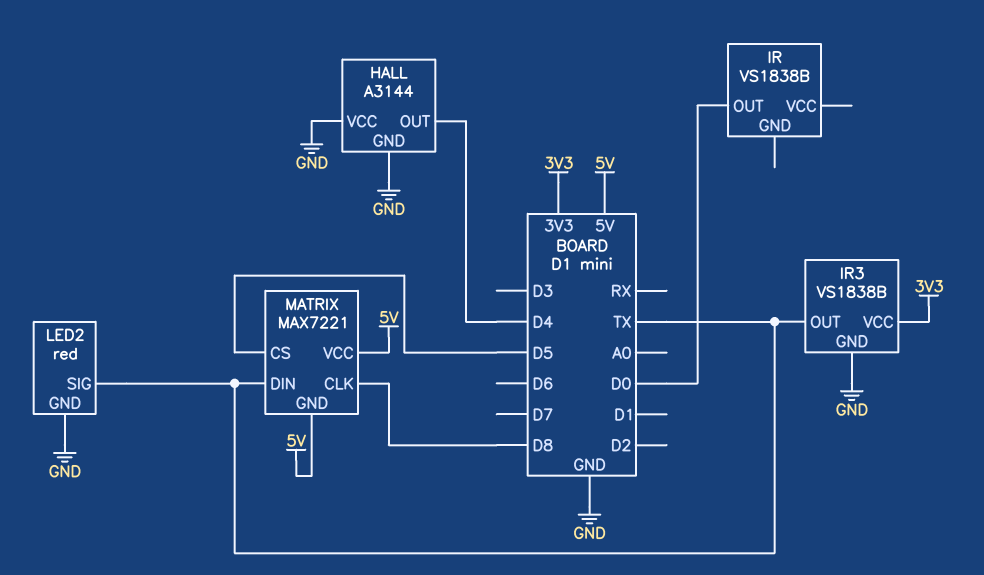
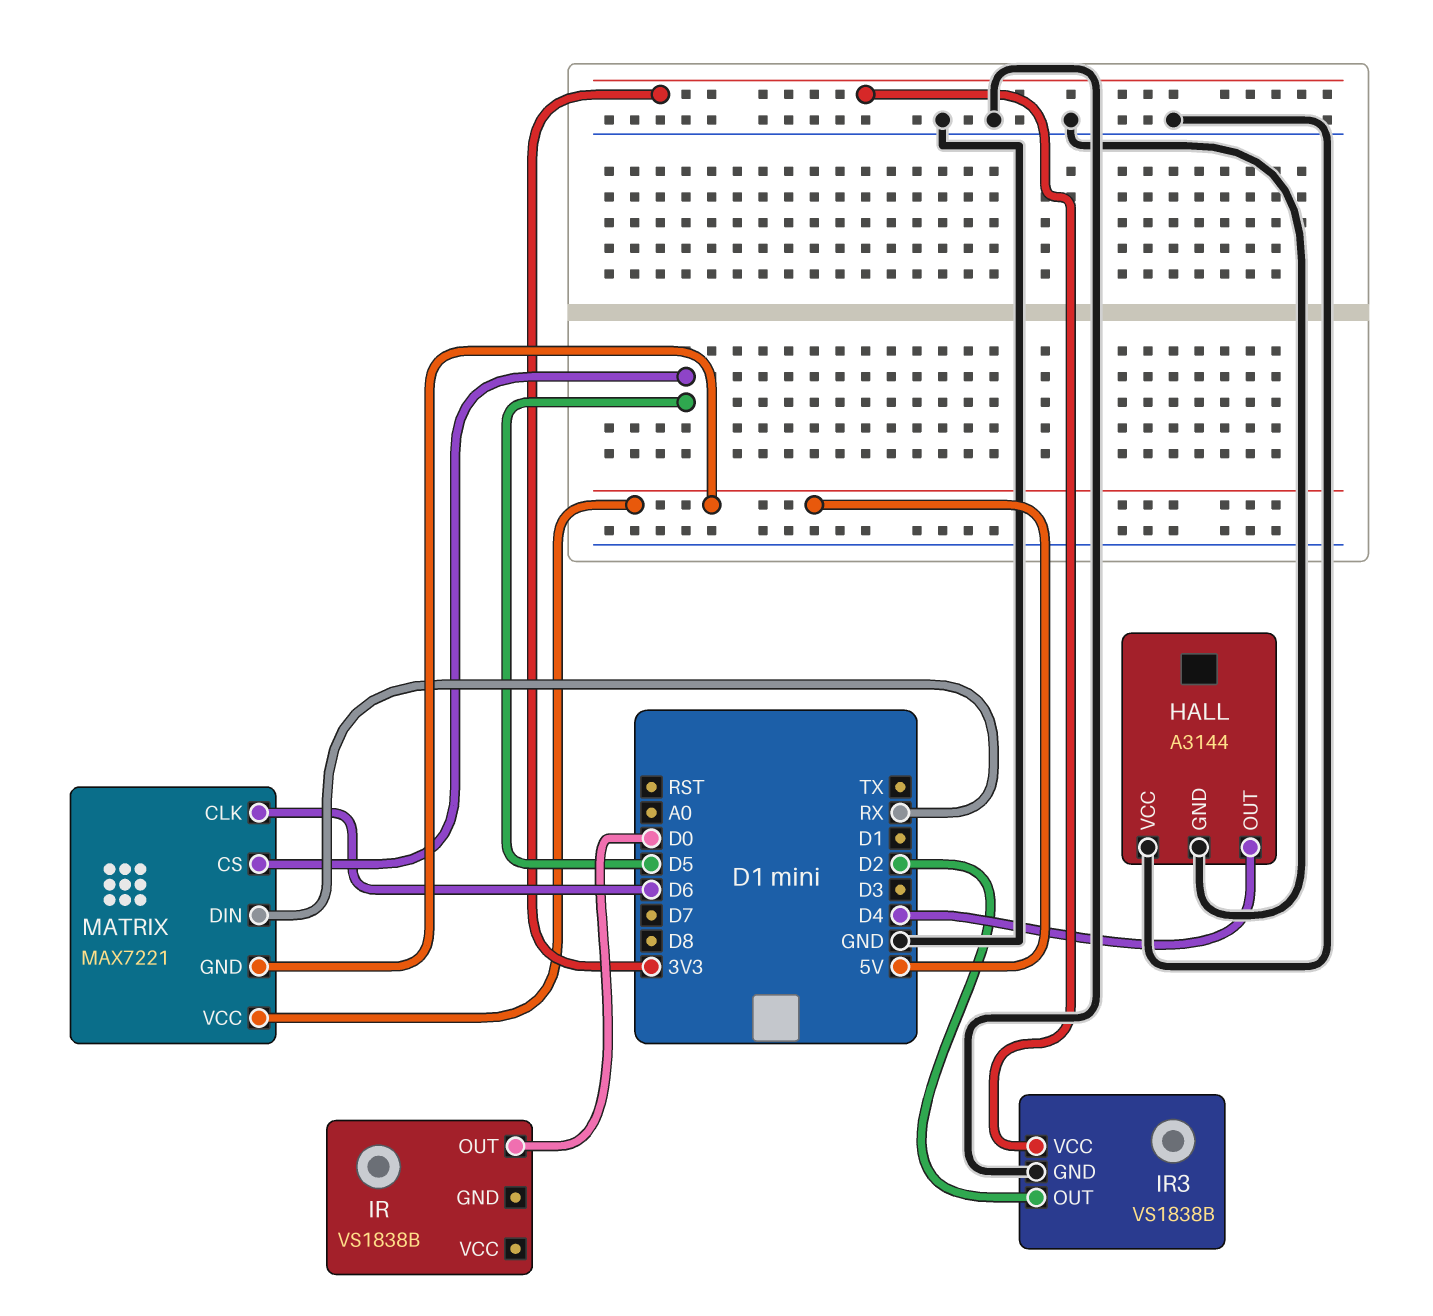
IR3 pin OUT: TX -> D2
LED2: red -> none
LED2 pin GND: GND -> none
LED2 pin SIG: TX -> none
MATRIX pin CLK: D8 -> D6
MATRIX pin DIN: TX -> RX

